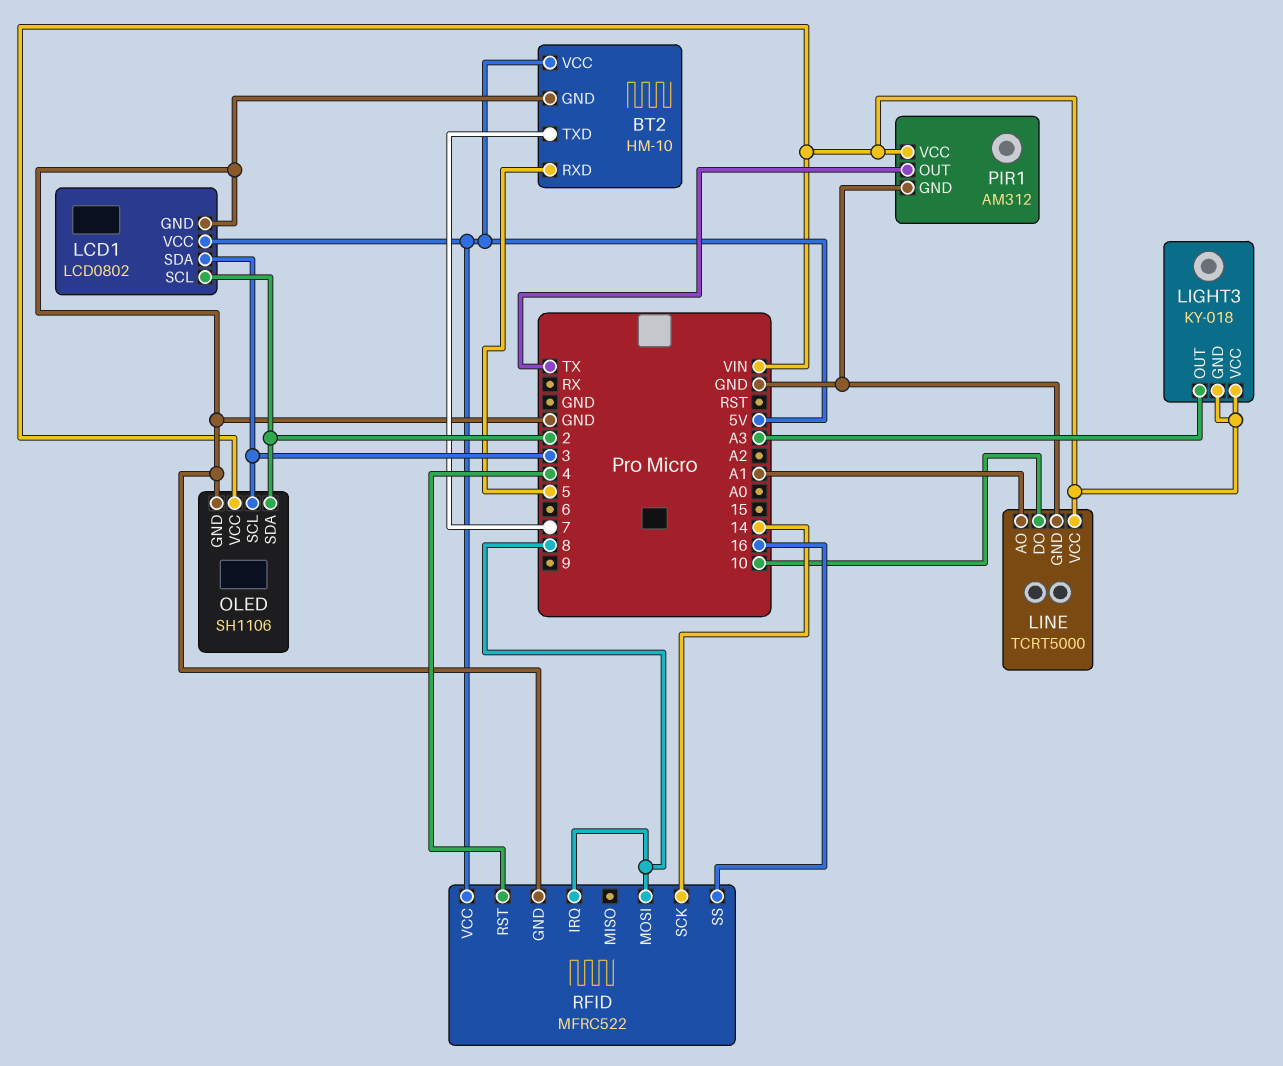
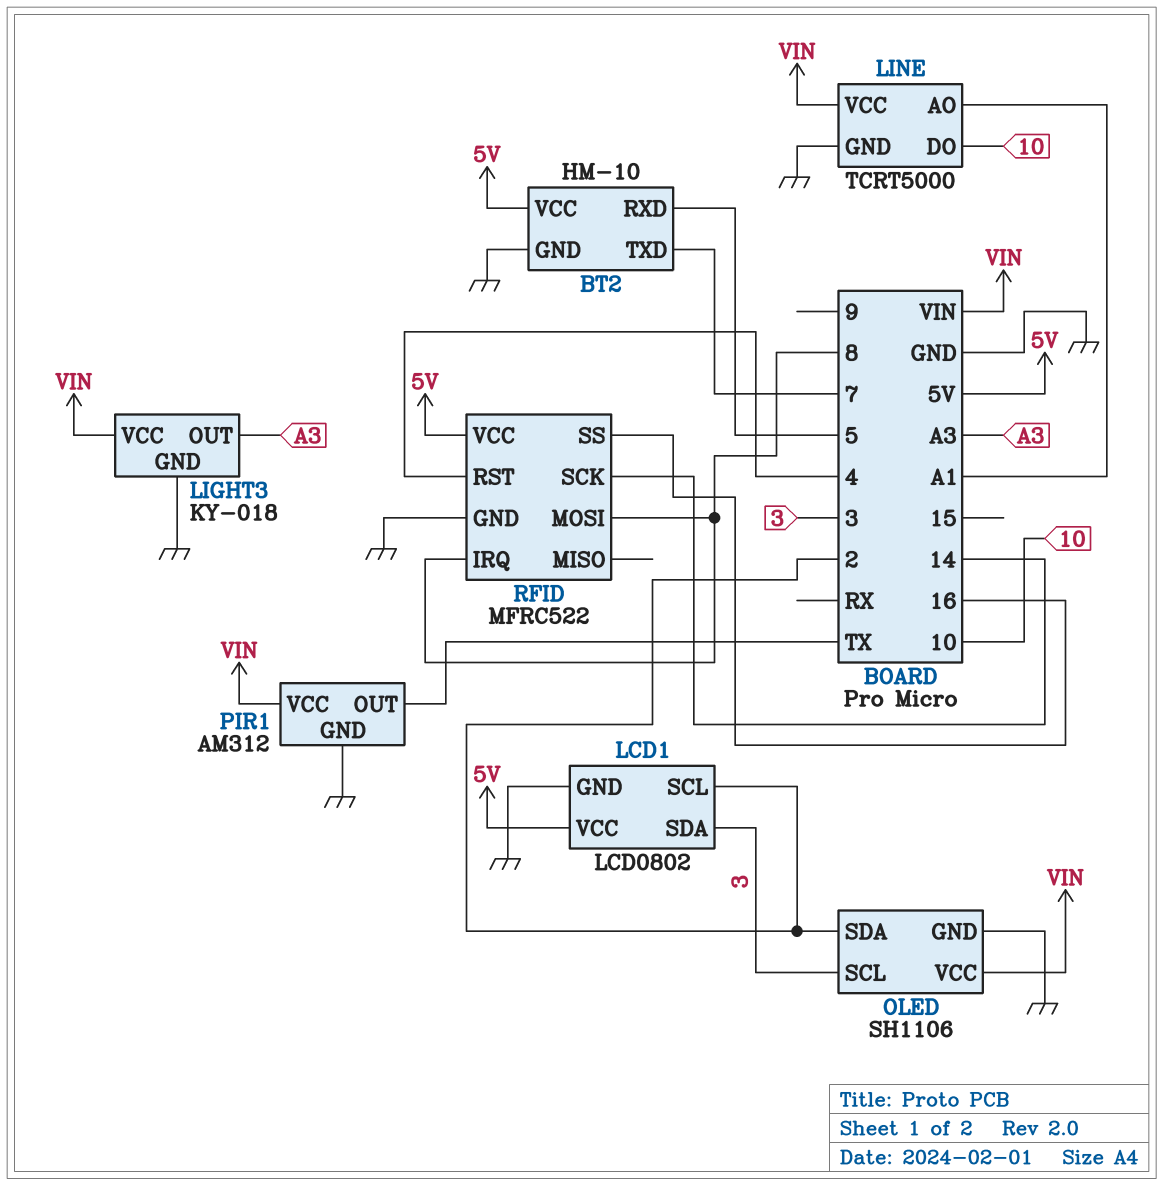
LIGHT3 pin GND: VIN -> GND

